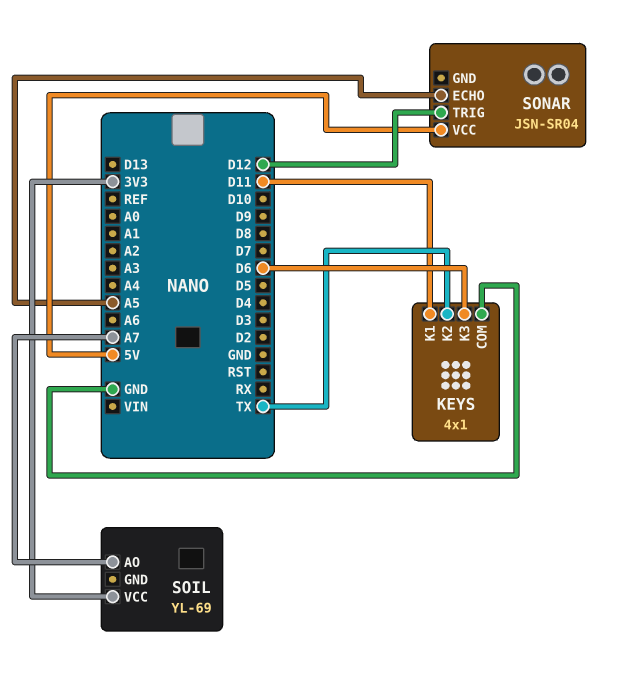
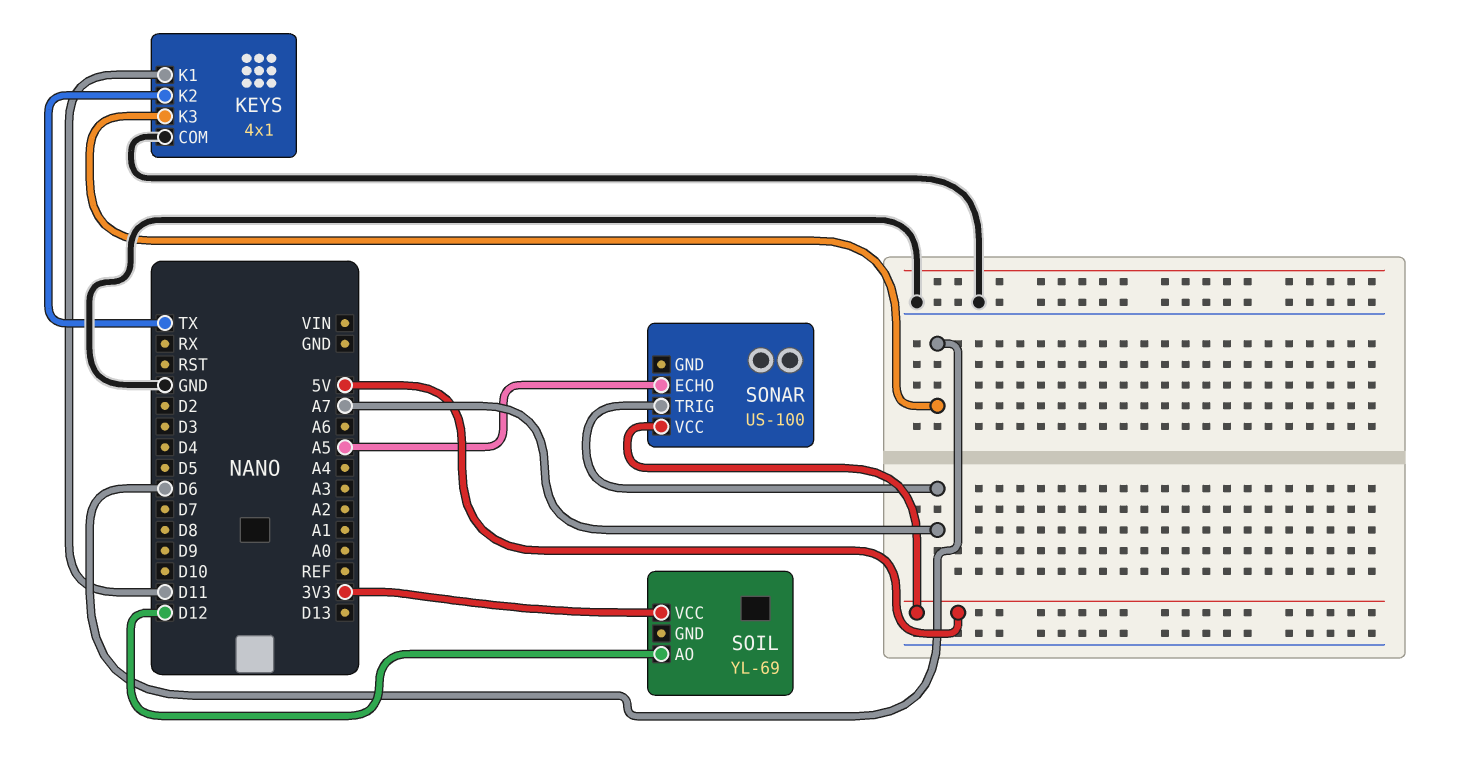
SOIL pin AO: A7 -> D12
SONAR: JSN-SR04 -> US-100
SONAR pin TRIG: D12 -> A7

